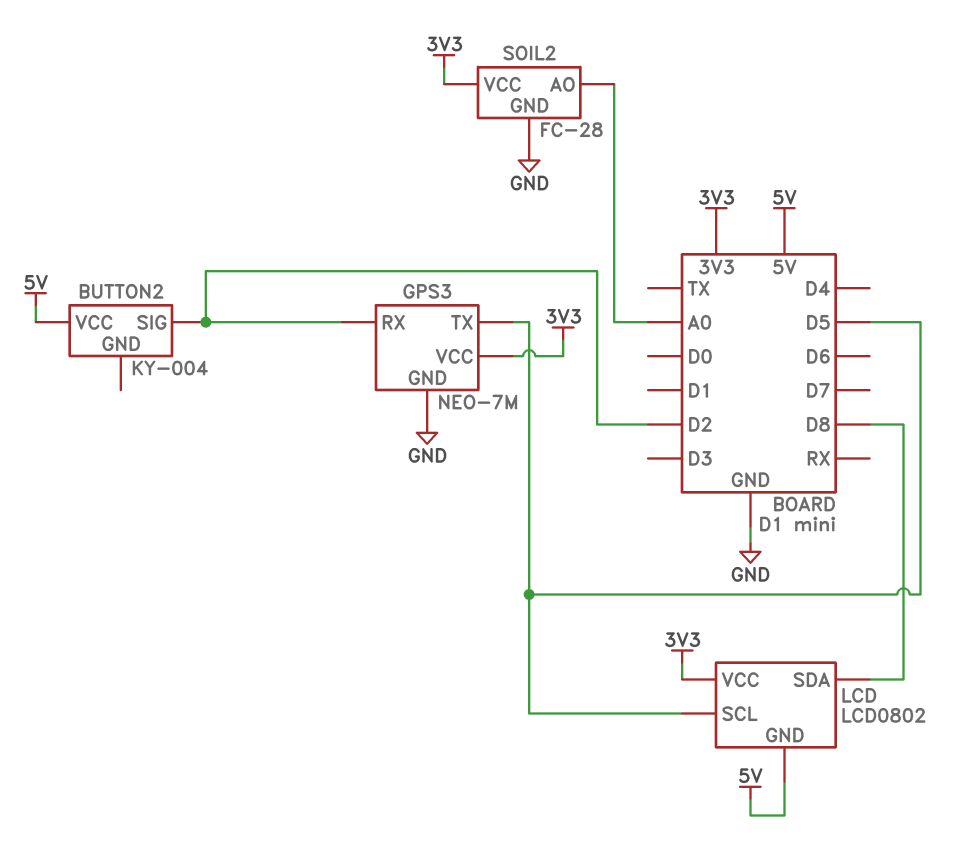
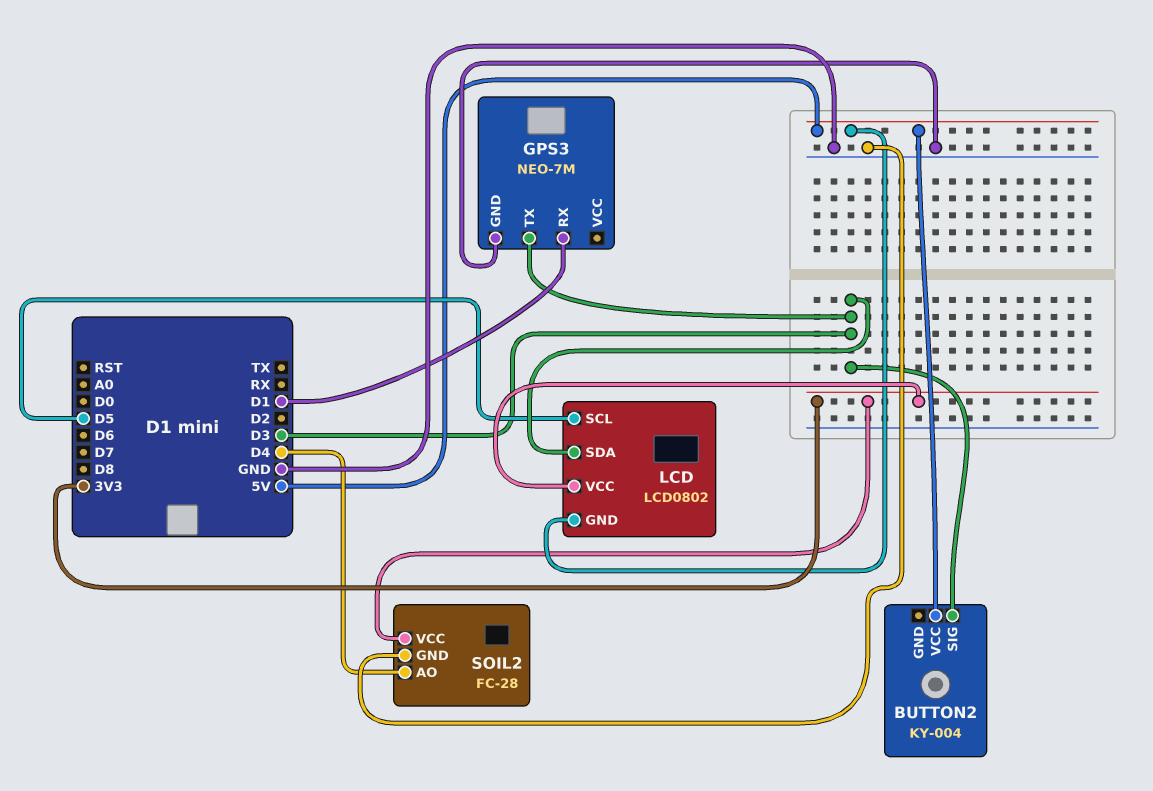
BUTTON2 pin SIG: D2 -> D3
GPS3 pin RX: D2 -> D1
GPS3 pin TX: D5 -> D3
GPS3 pin VCC: 3V3 -> none
LCD pin SDA: D8 -> D3
SOIL2 pin AO: A0 -> D4

